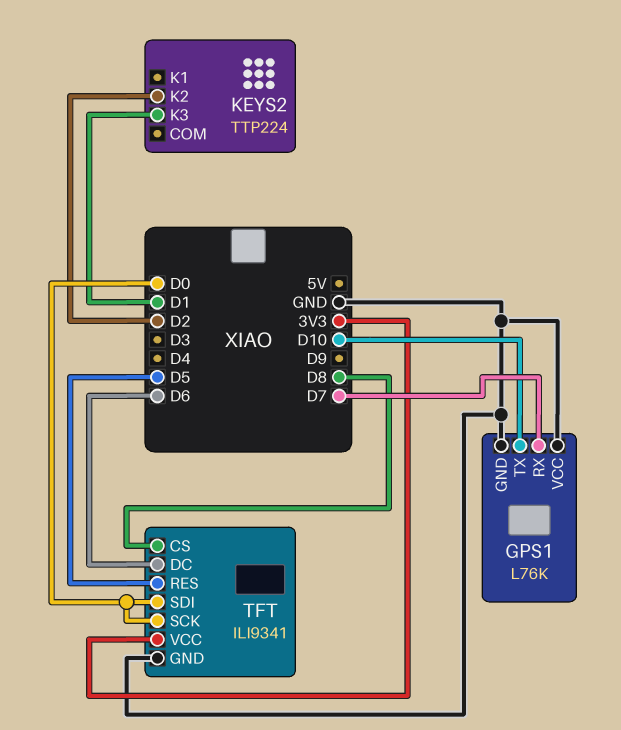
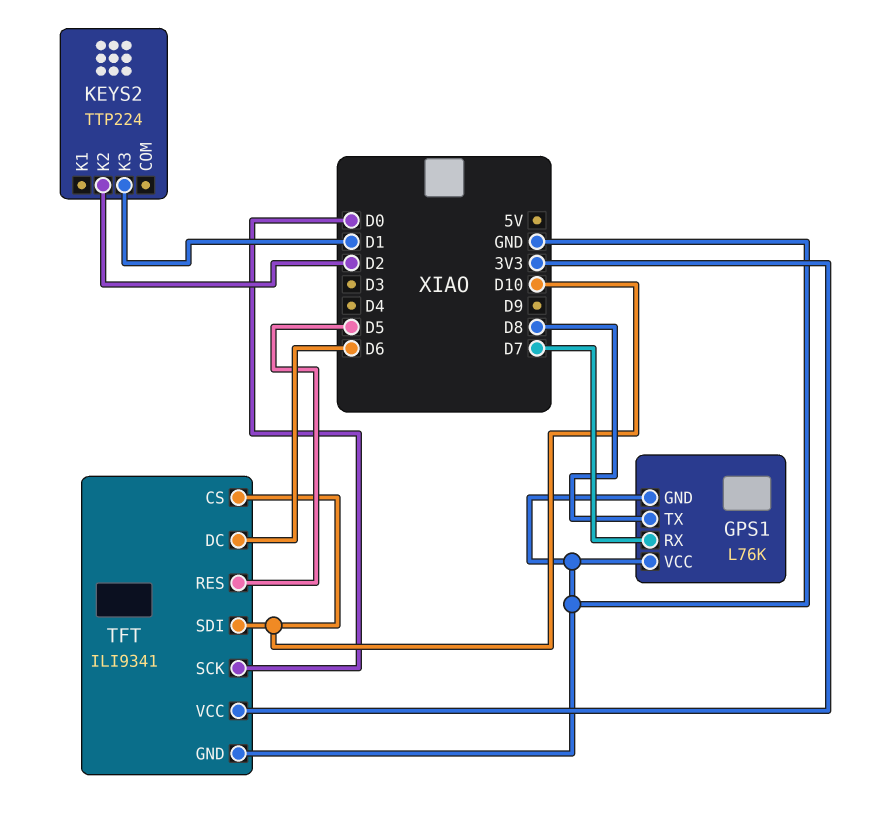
GPS1 pin TX: D10 -> D8
TFT pin CS: D8 -> D10
TFT pin SDI: D0 -> D10

